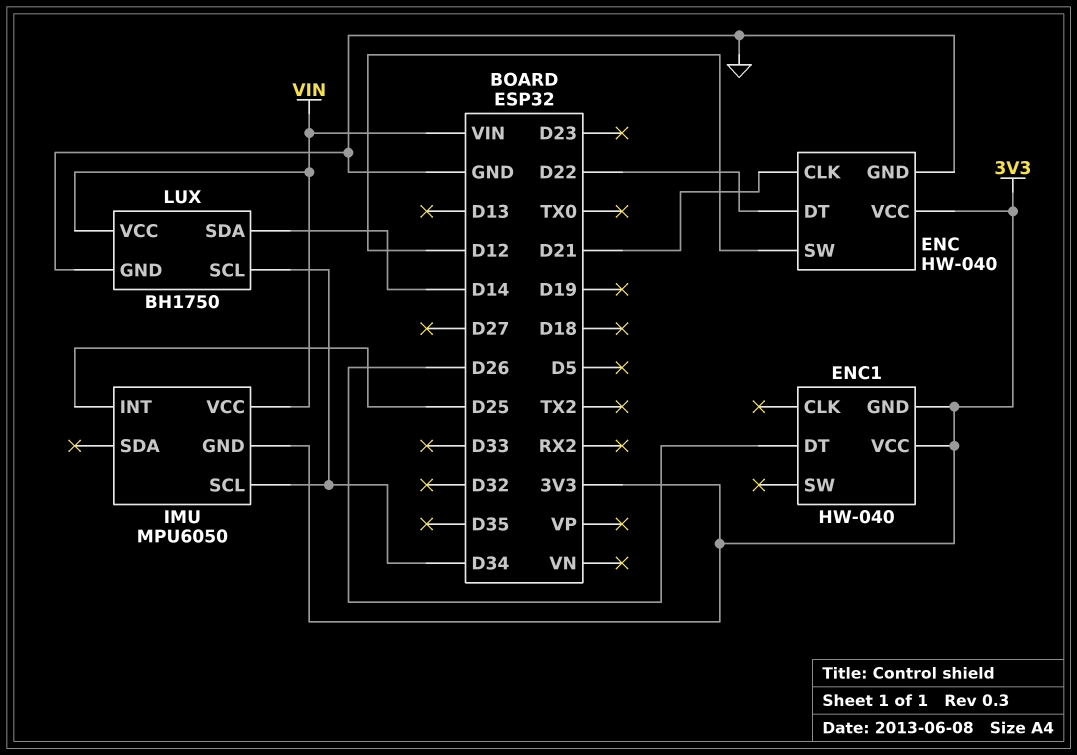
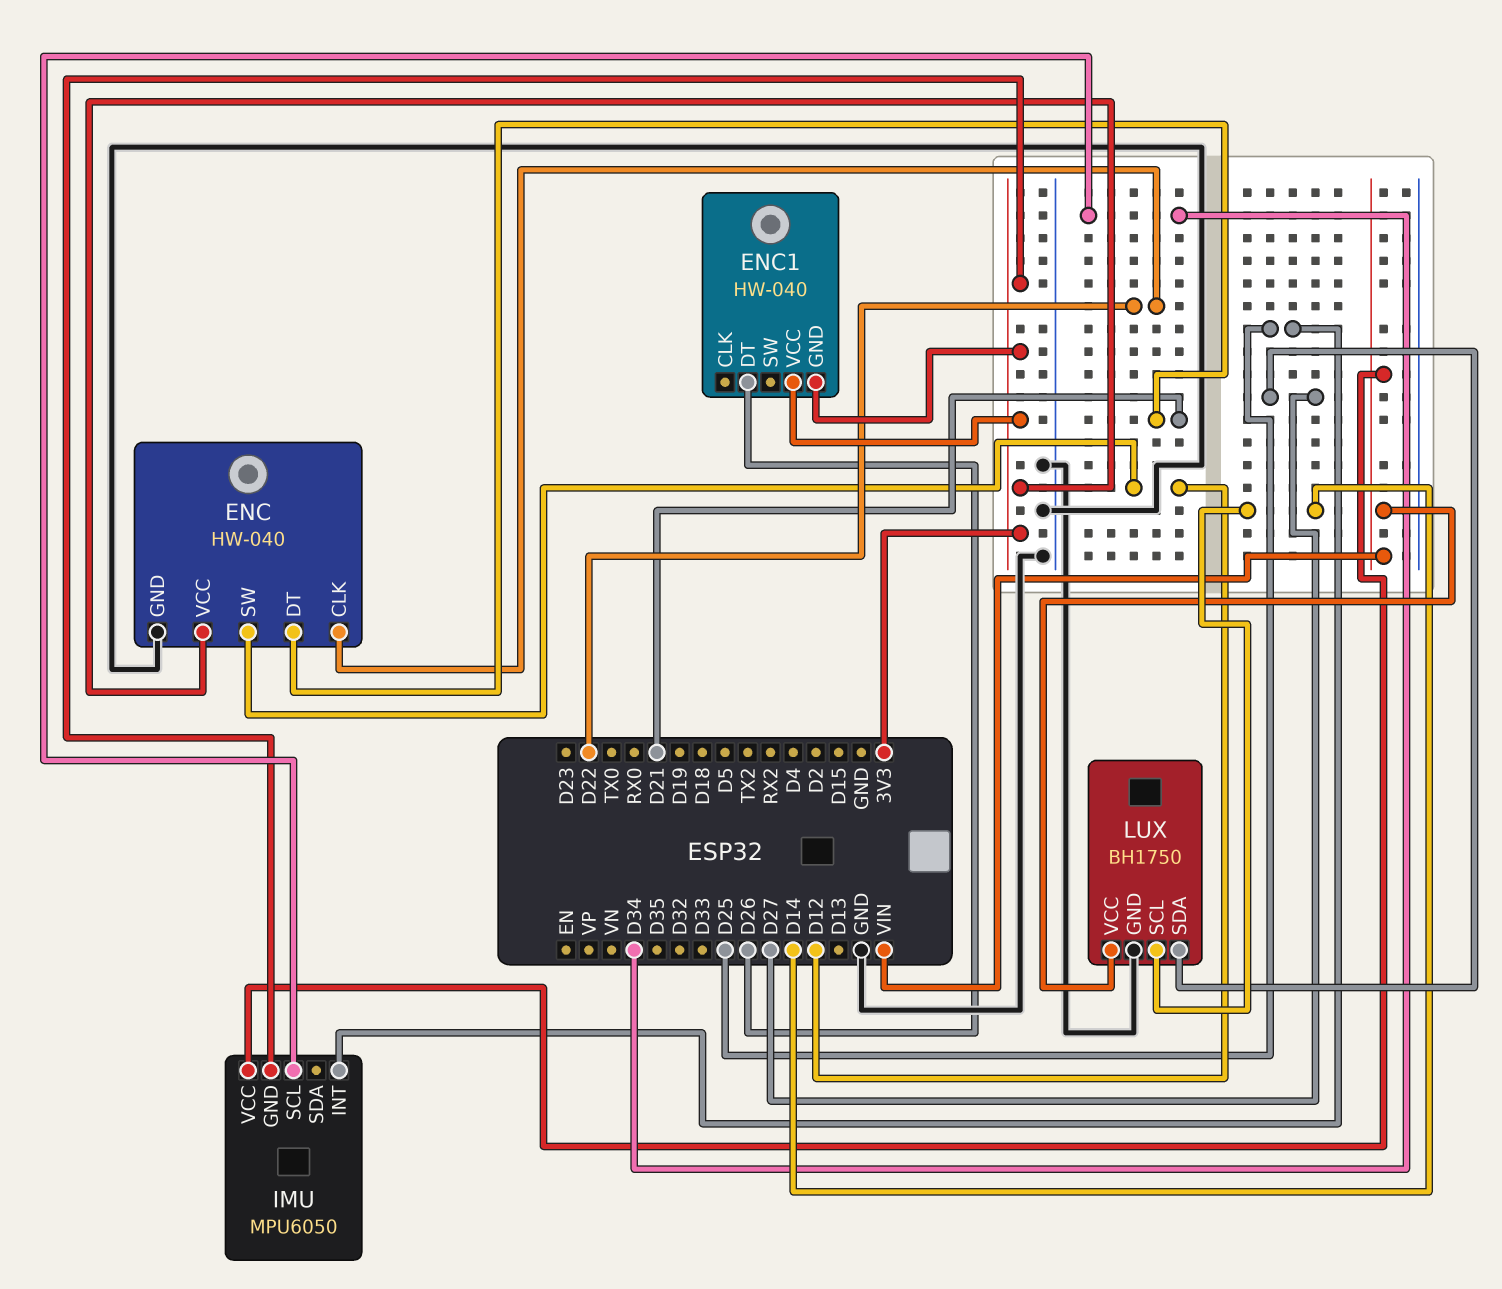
ENC pin CLK: D21 -> D22
ENC pin DT: D22 -> D21
LUX pin SCL: D34 -> D14
LUX pin SDA: D14 -> D27

